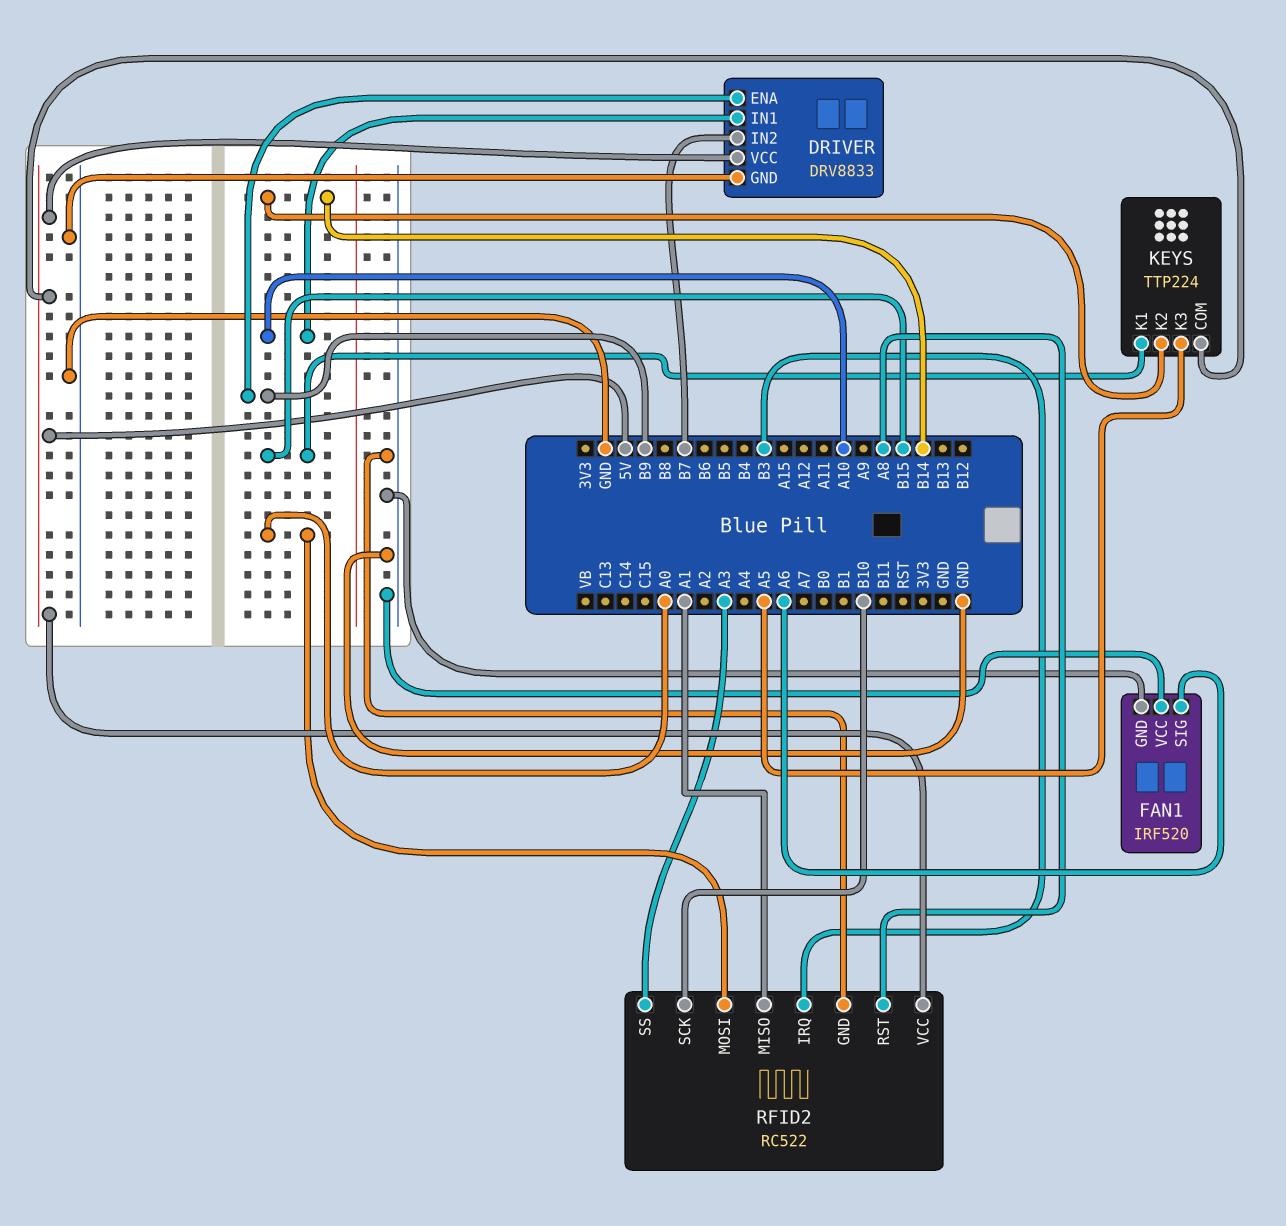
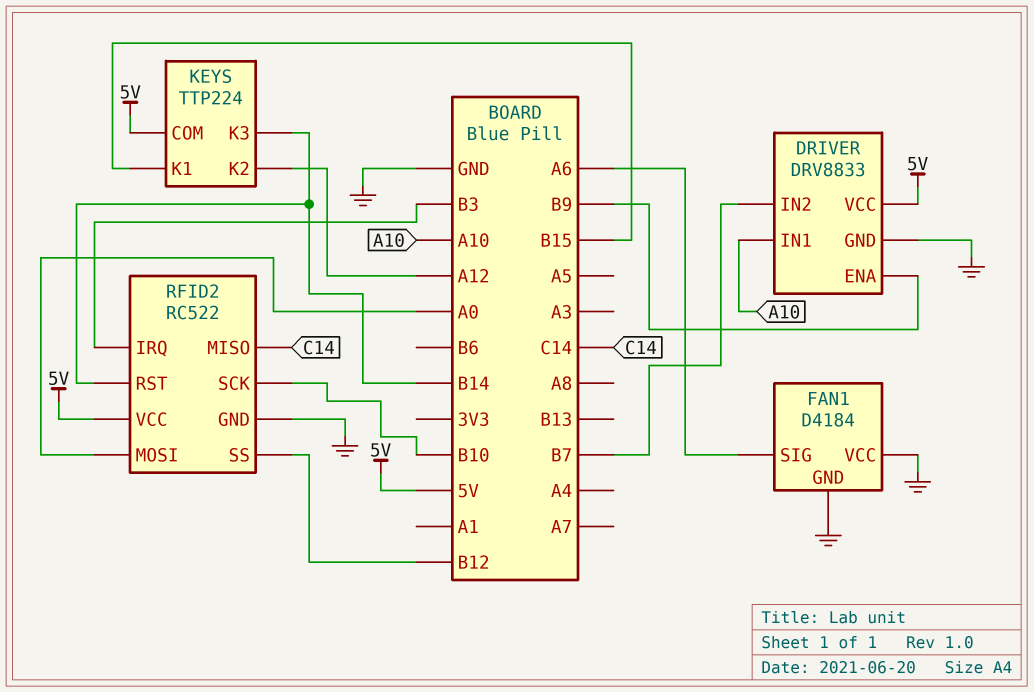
FAN1: IRF520 -> D4184
KEYS pin K2: B14 -> A12
KEYS pin K3: A5 -> B14
RFID2 pin MISO: A1 -> C14
RFID2 pin RST: A8 -> B14
RFID2 pin SS: A3 -> B12

